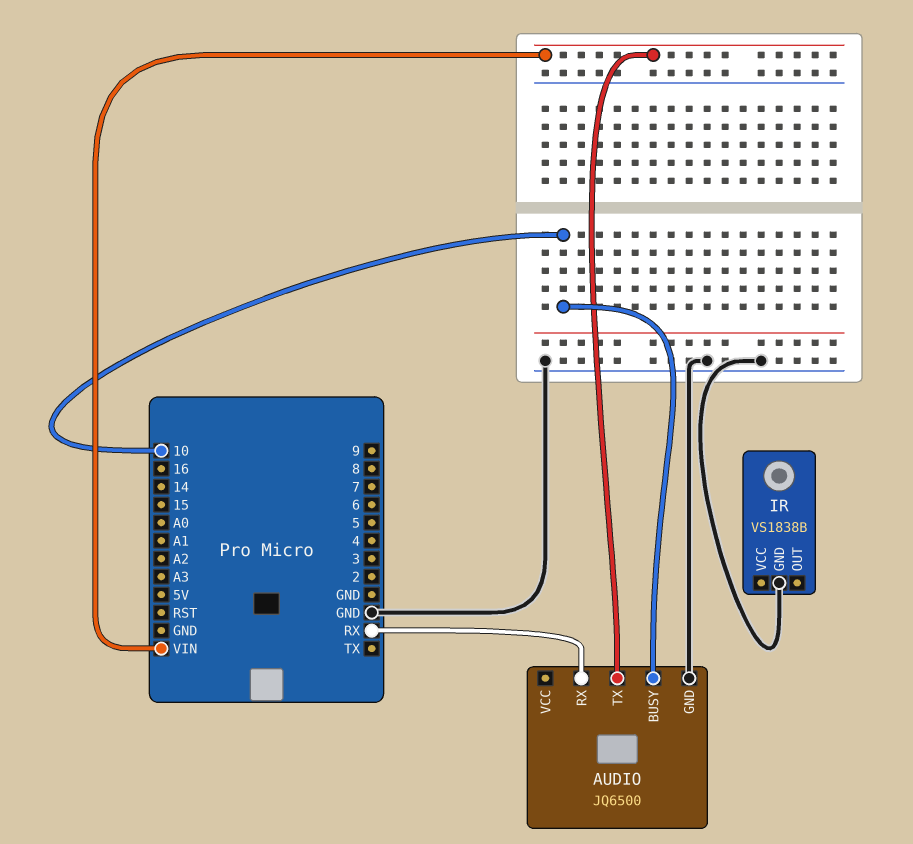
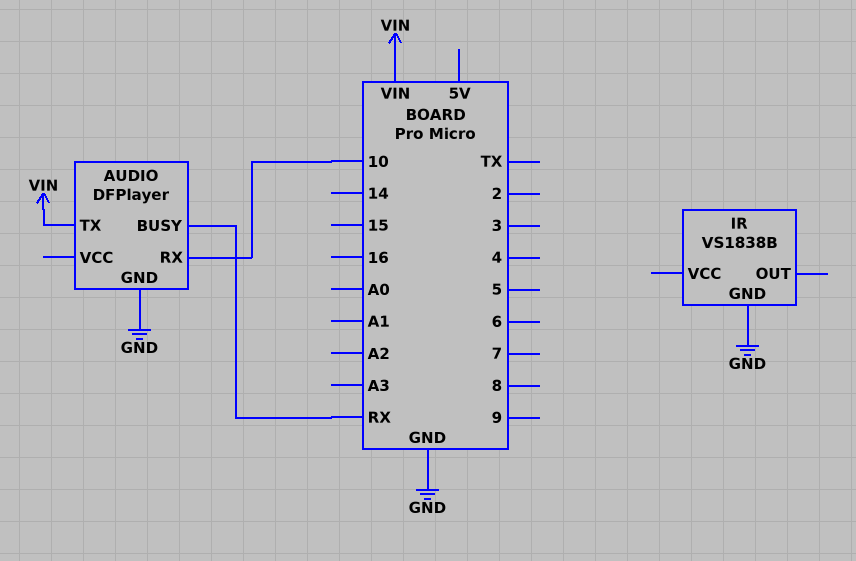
AUDIO: JQ6500 -> DFPlayer
AUDIO pin BUSY: 10 -> RX
AUDIO pin RX: RX -> 10

